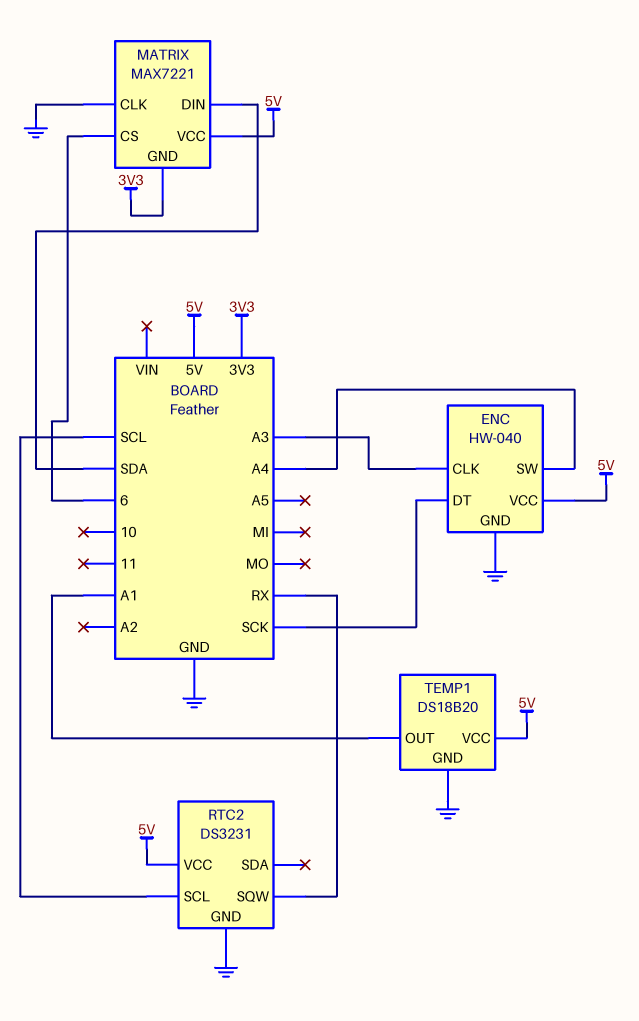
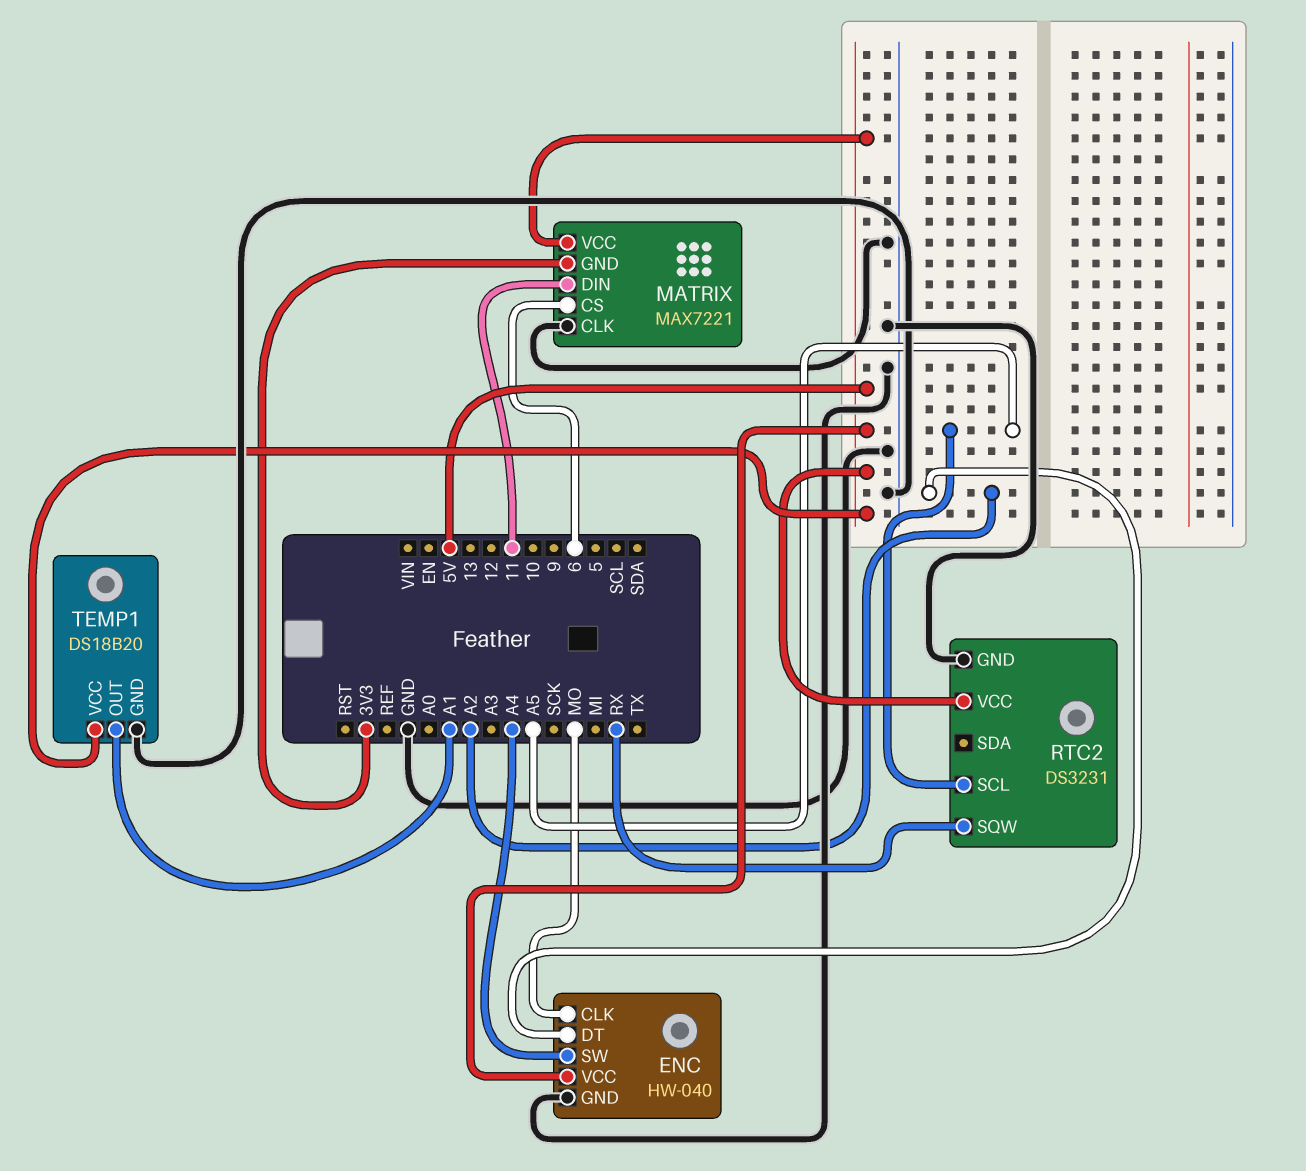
ENC pin CLK: A3 -> MO
ENC pin DT: SCK -> A2
MATRIX pin DIN: SDA -> 11
RTC2 pin SCL: SCL -> A5

